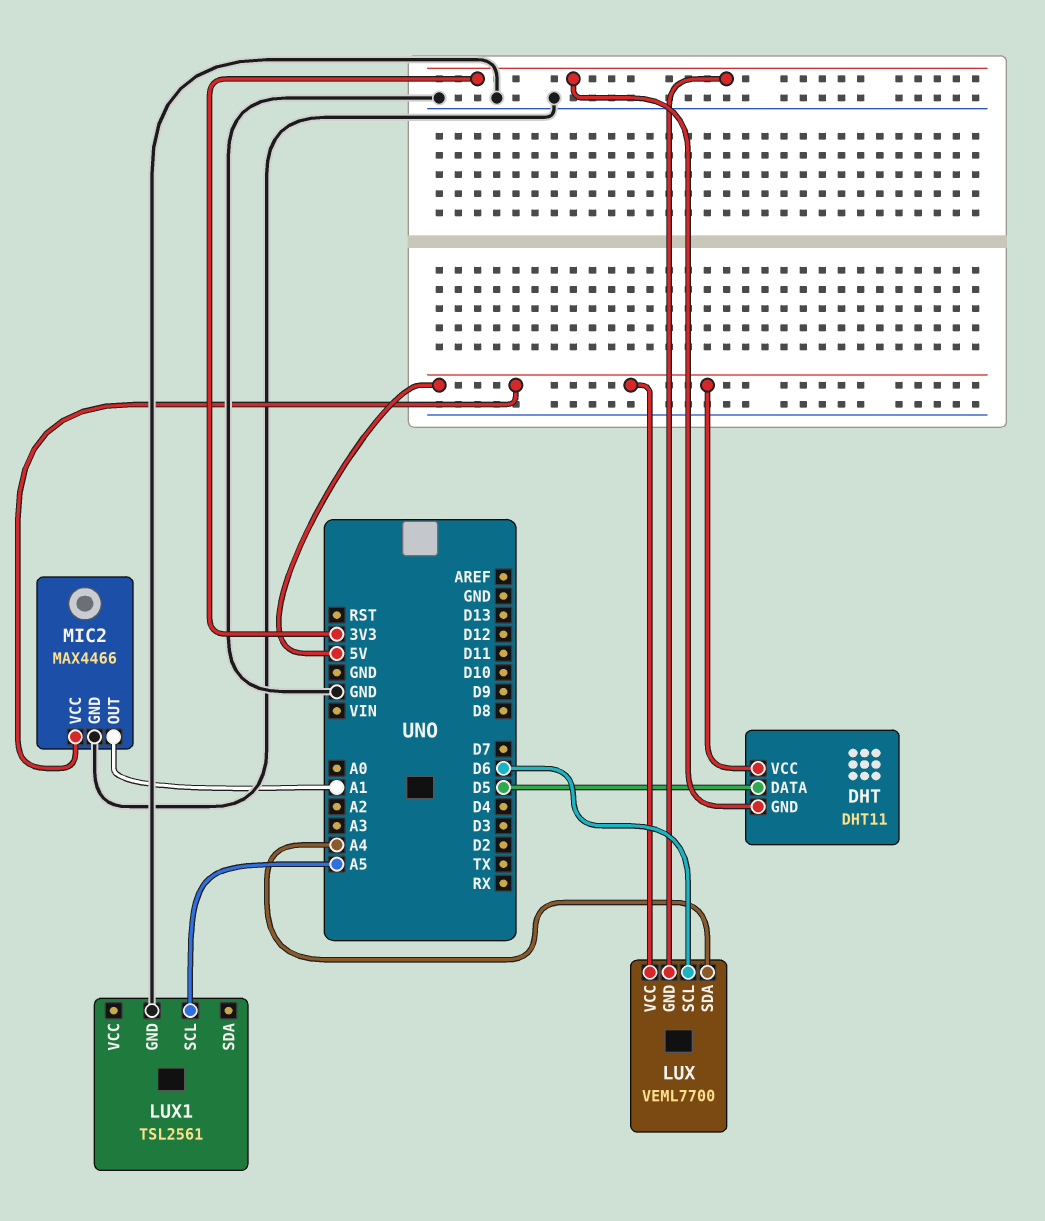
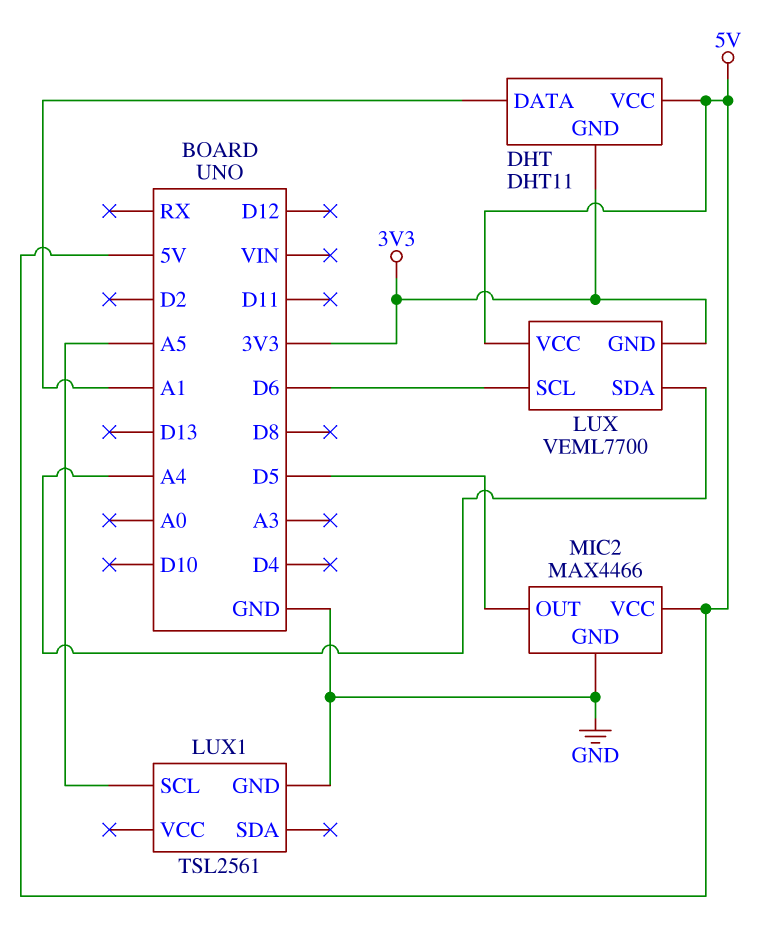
DHT pin DATA: D5 -> A1
MIC2 pin OUT: A1 -> D5

